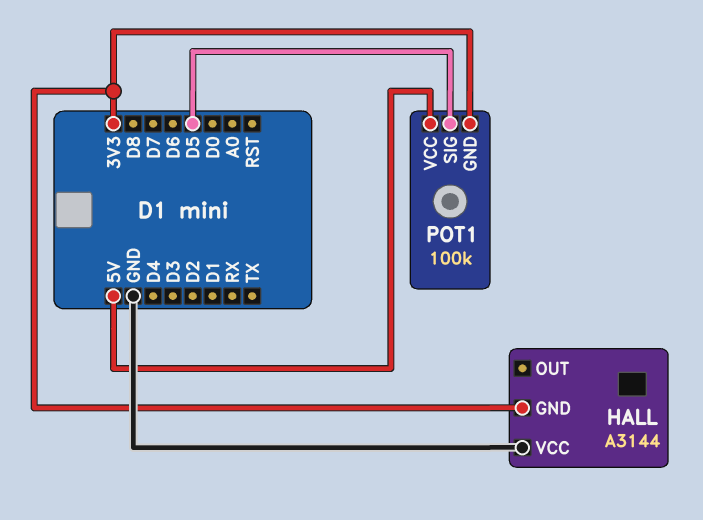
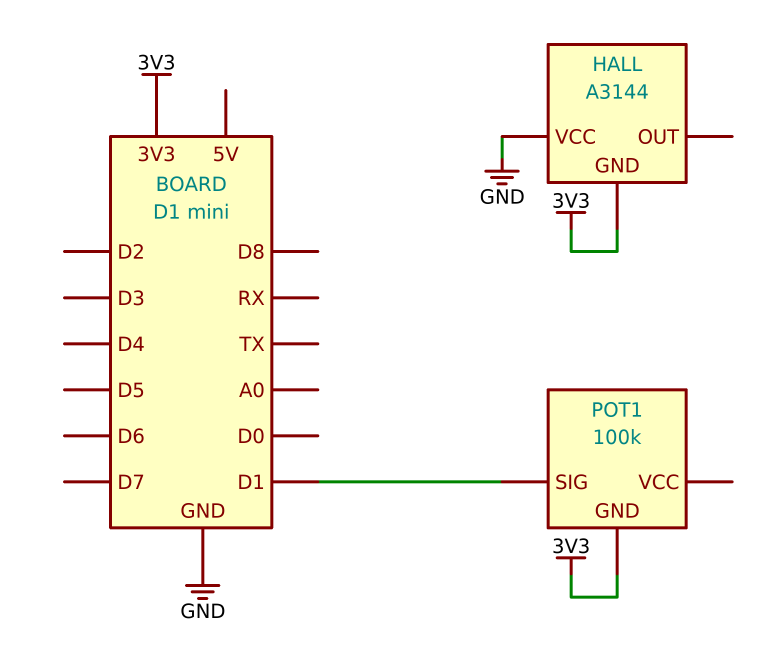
POT1 pin SIG: D5 -> D1
POT1 pin VCC: 5V -> none

